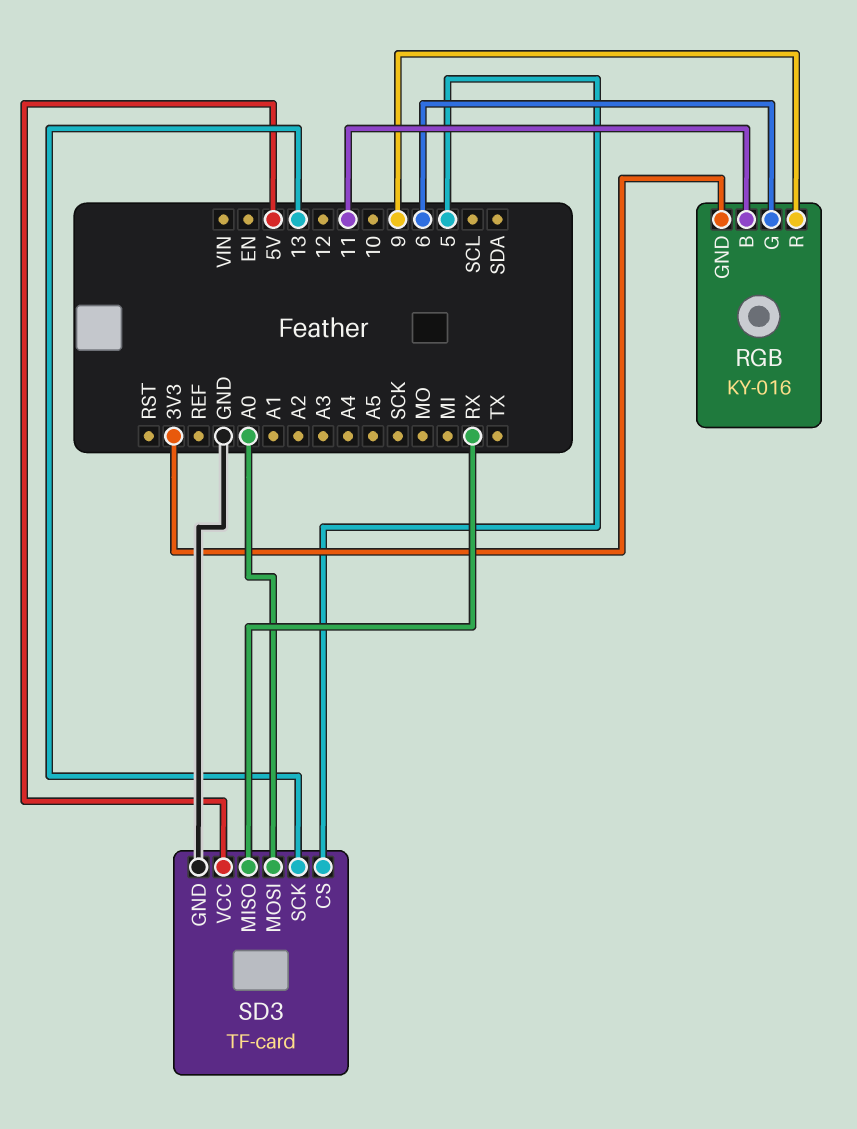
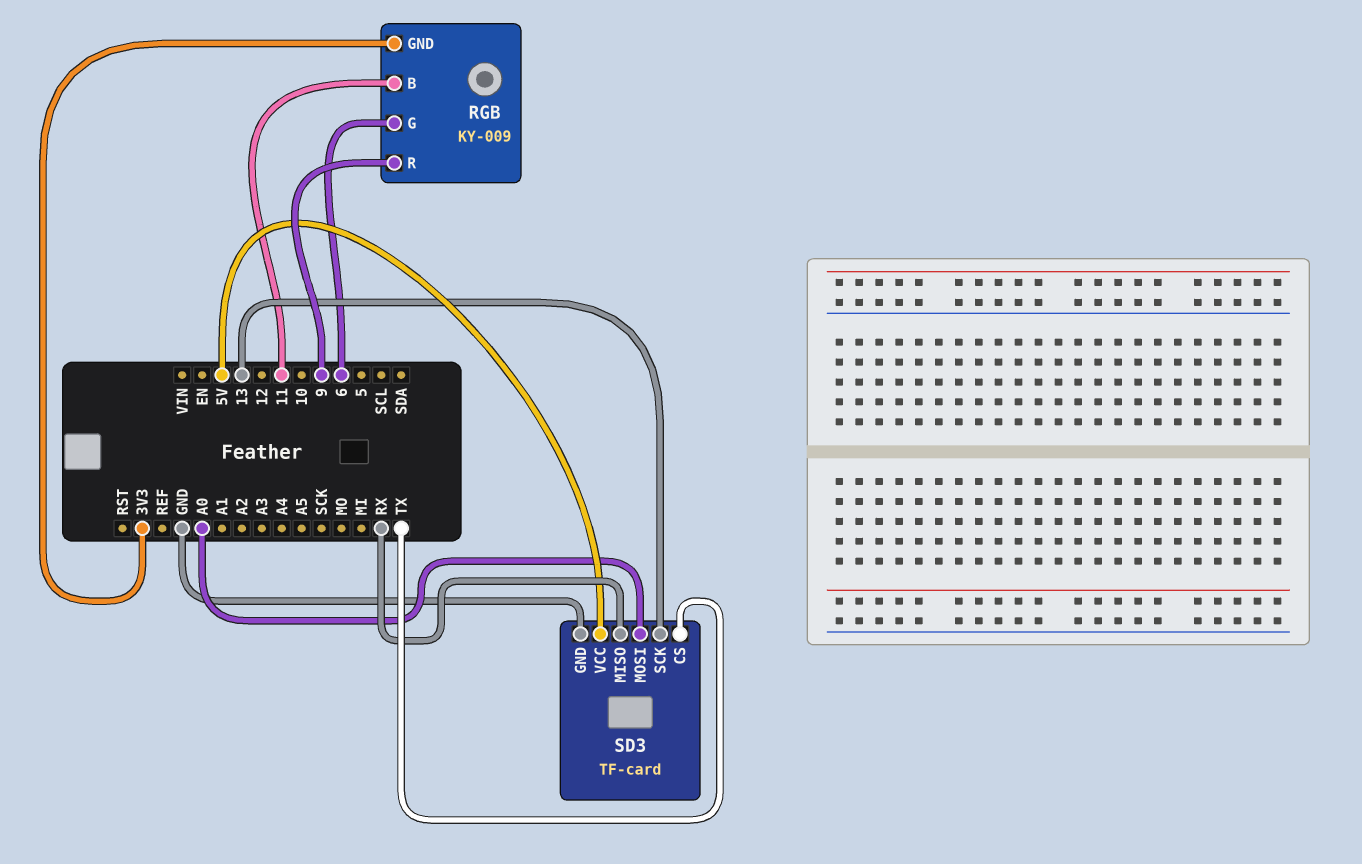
RGB: KY-016 -> KY-009
SD3 pin CS: 5 -> TX

